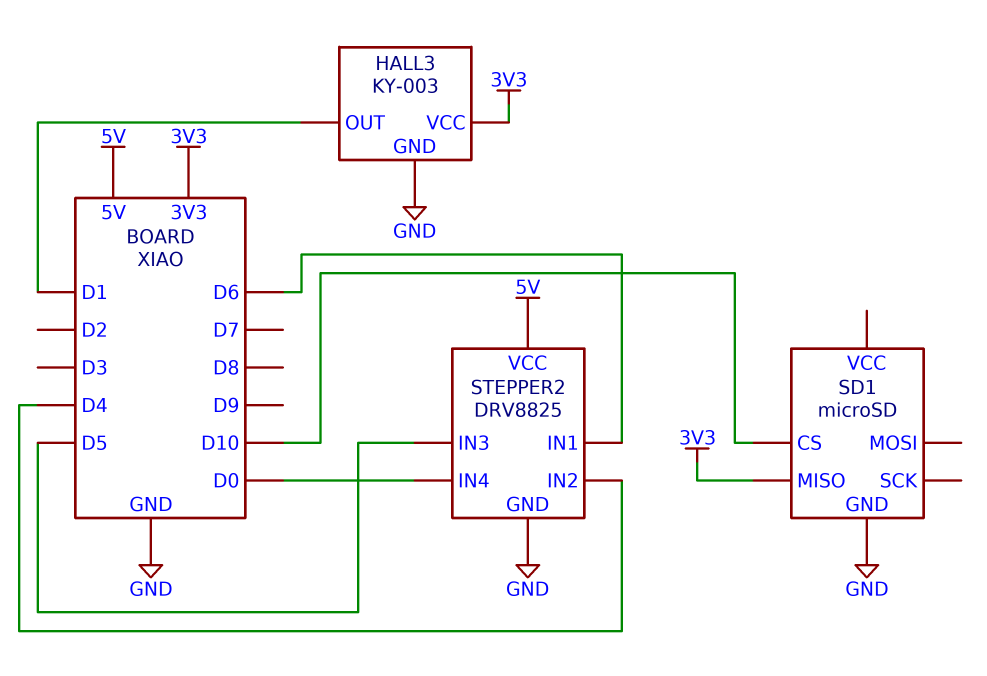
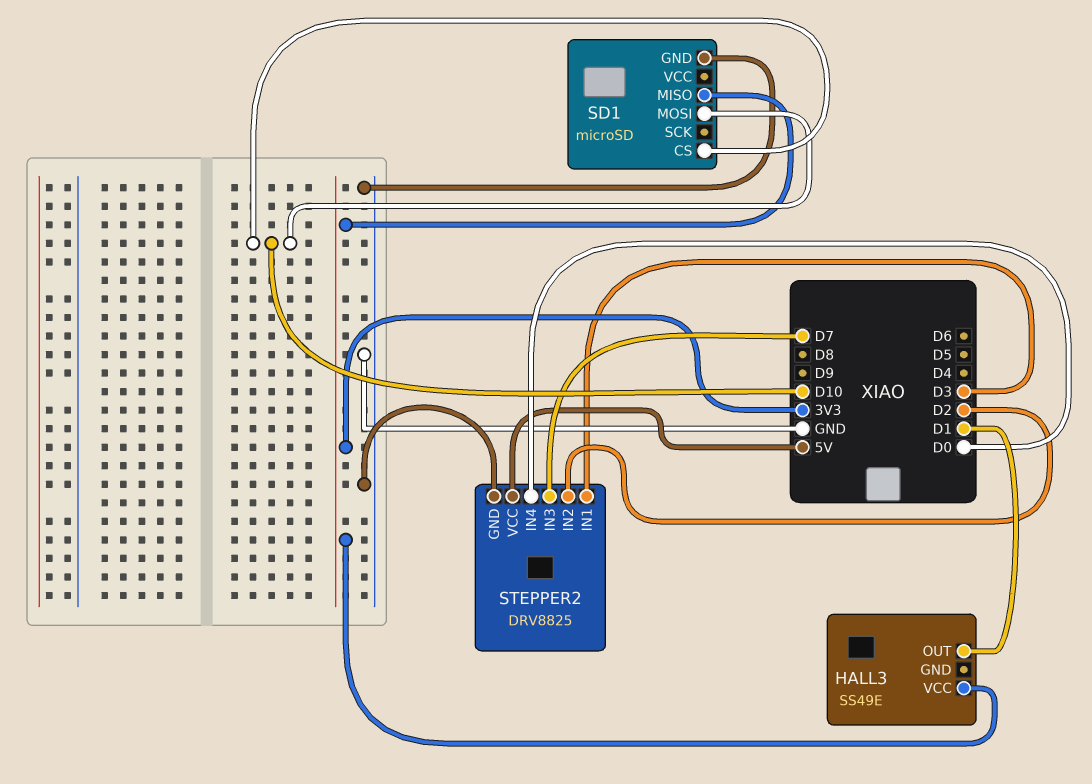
HALL3: KY-003 -> SS49E
HALL3 pin GND: GND -> none
SD1 pin MOSI: none -> D10
STEPPER2 pin IN1: D6 -> D3
STEPPER2 pin IN2: D4 -> D2
STEPPER2 pin IN3: D5 -> D7

